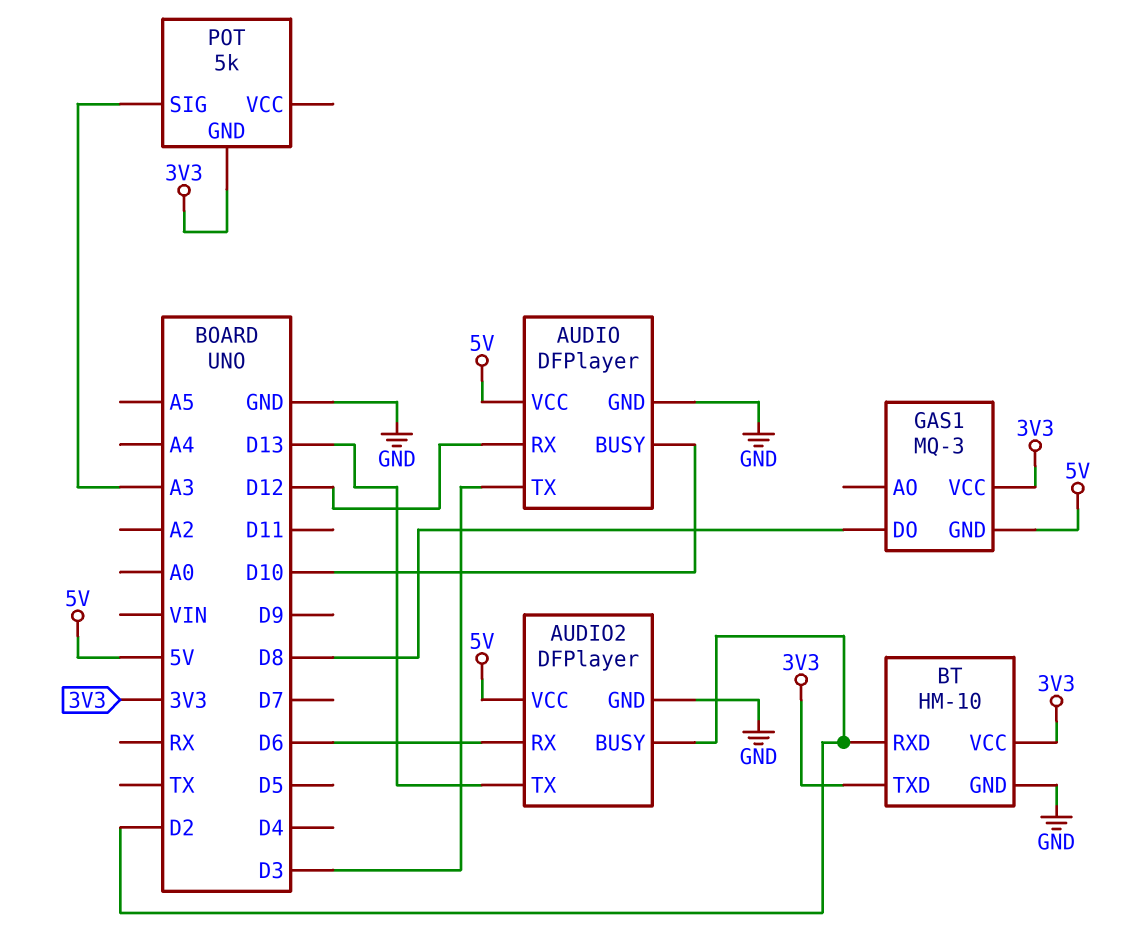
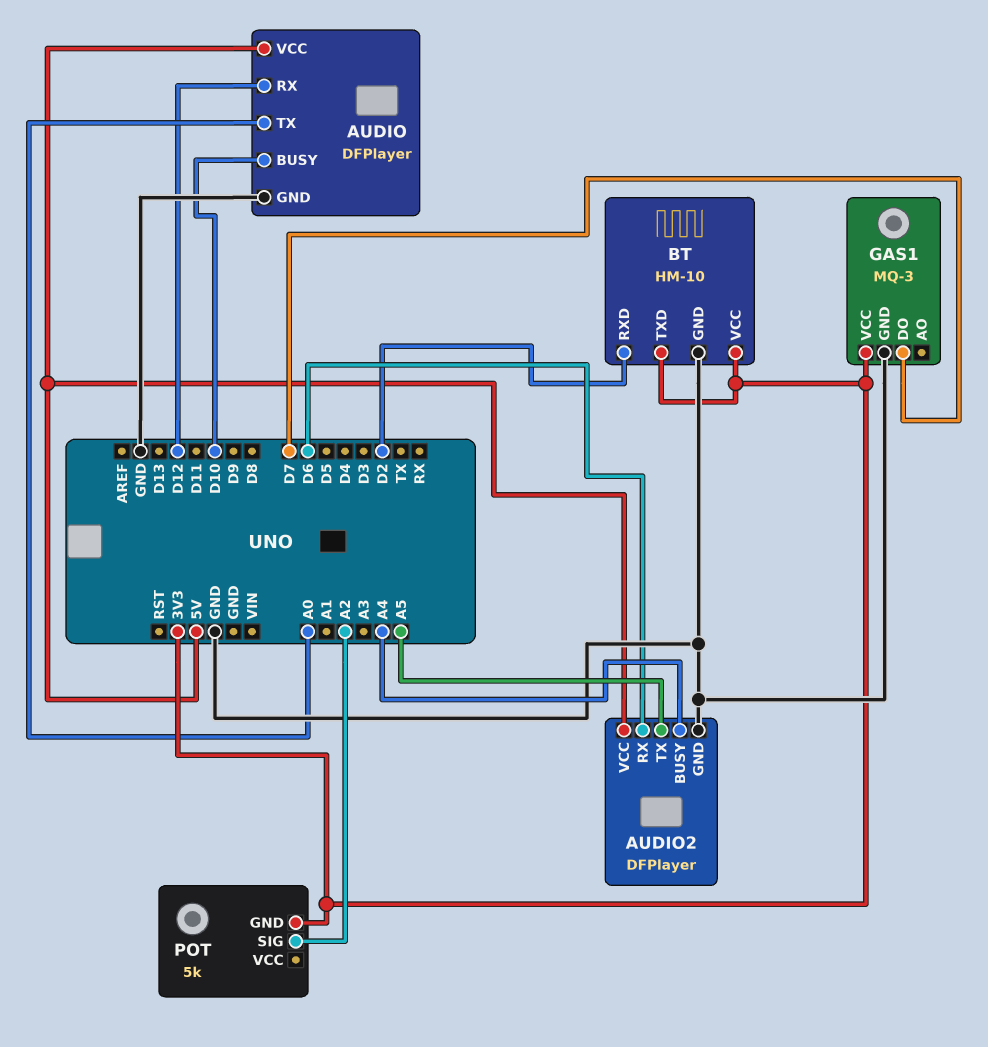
AUDIO pin TX: D3 -> A0
AUDIO2 pin BUSY: D2 -> A4
AUDIO2 pin TX: D13 -> A5
GAS1 pin DO: D8 -> D7
GAS1 pin GND: 5V -> GND
POT pin SIG: A3 -> A2

